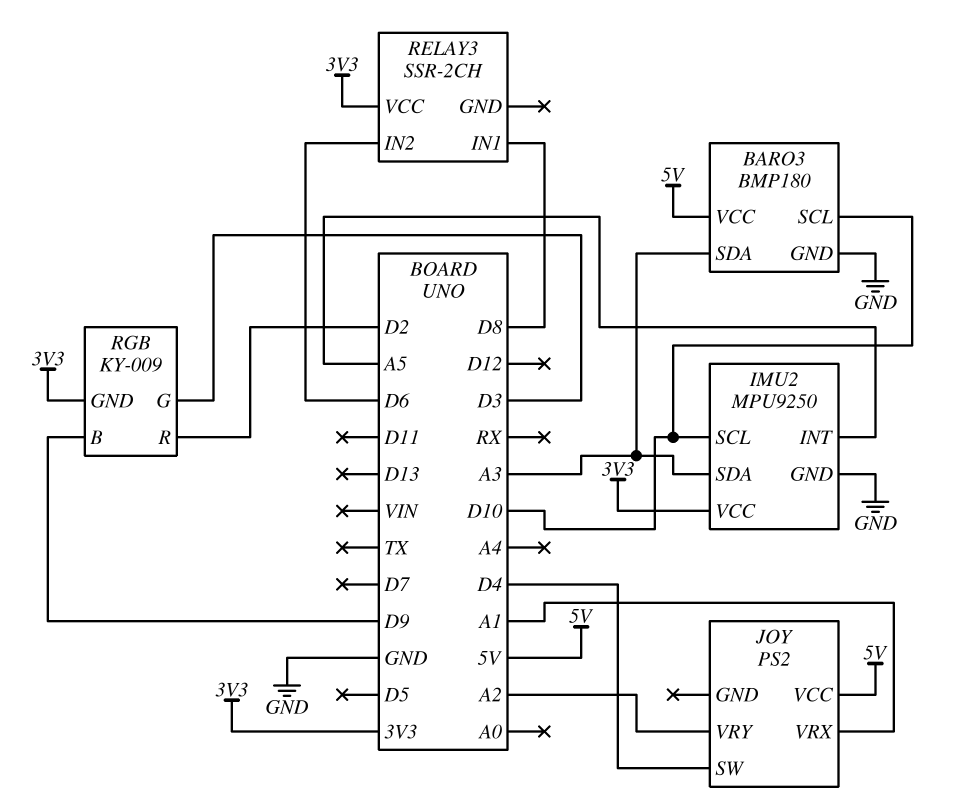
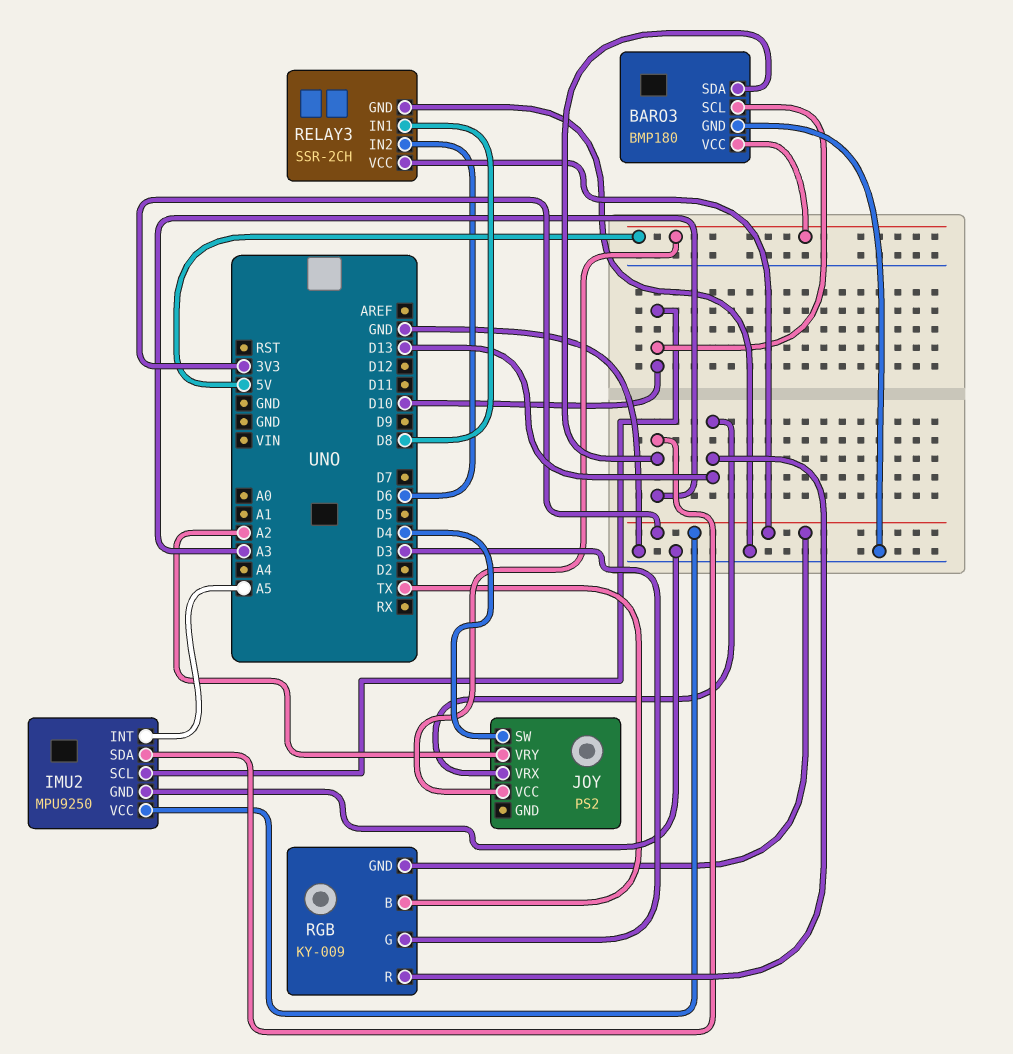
JOY pin VRX: A1 -> D13
RELAY3 pin GND: none -> GND
RGB pin B: D9 -> TX
RGB pin R: D2 -> D13

